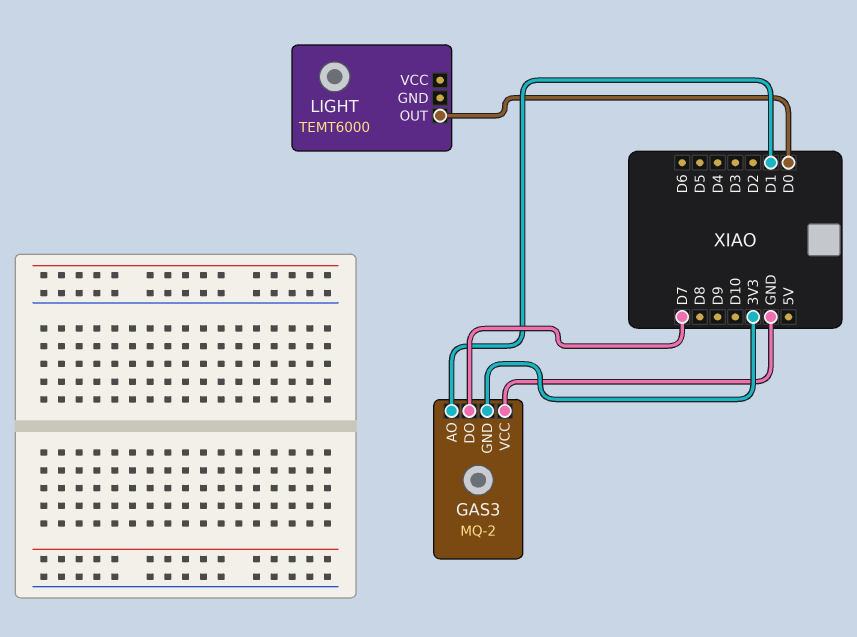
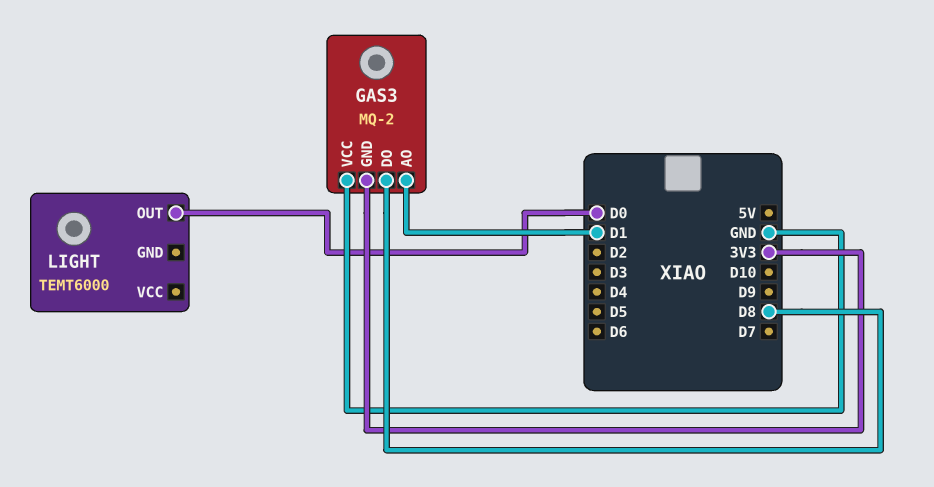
GAS3 pin DO: D7 -> D8

